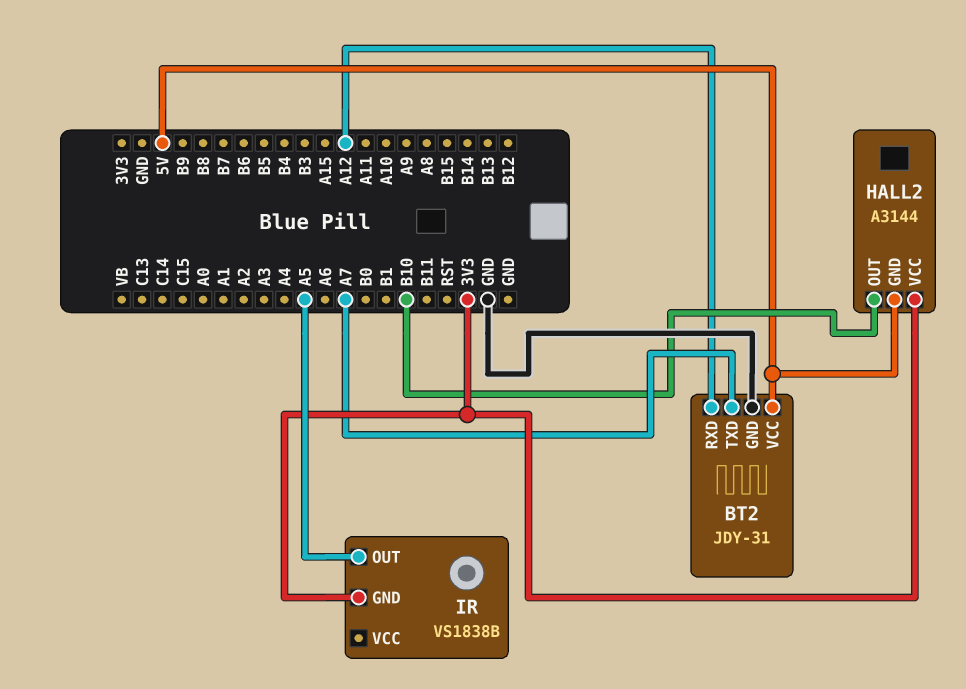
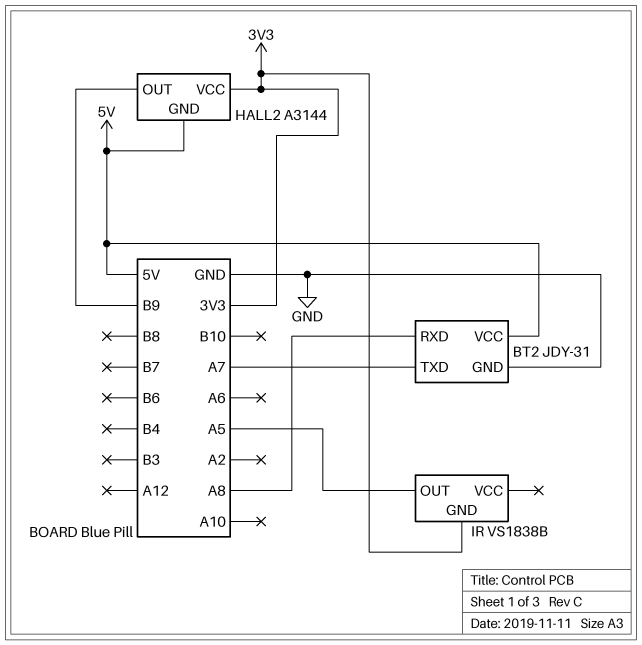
BT2 pin RXD: A12 -> A8
HALL2 pin OUT: B10 -> B9

